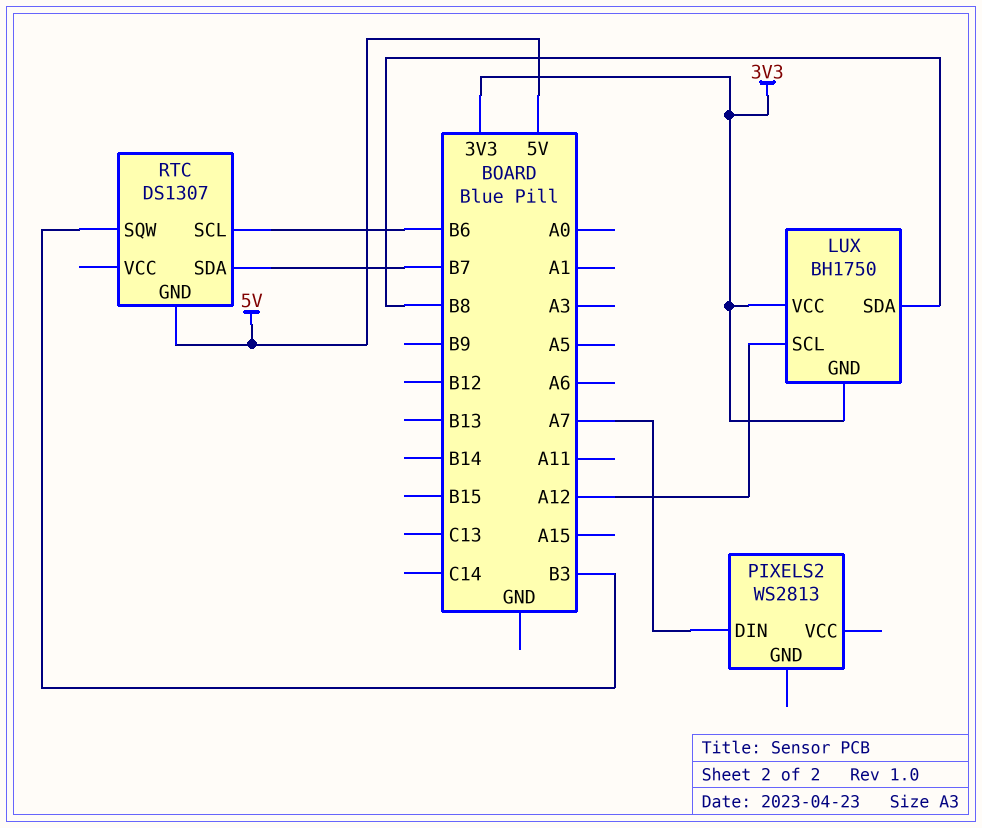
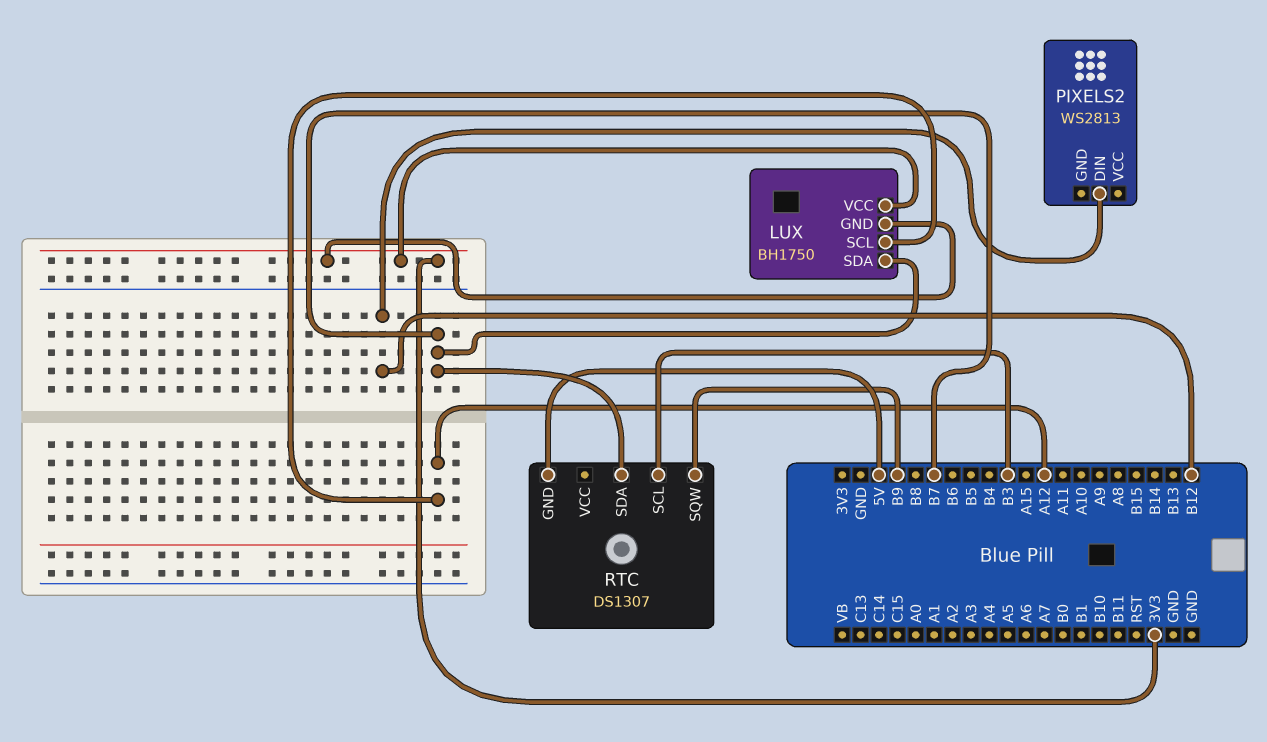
LUX pin SDA: B8 -> B7
PIXELS2 pin DIN: A7 -> B12
RTC pin SCL: B6 -> B3
RTC pin SQW: B3 -> B9

